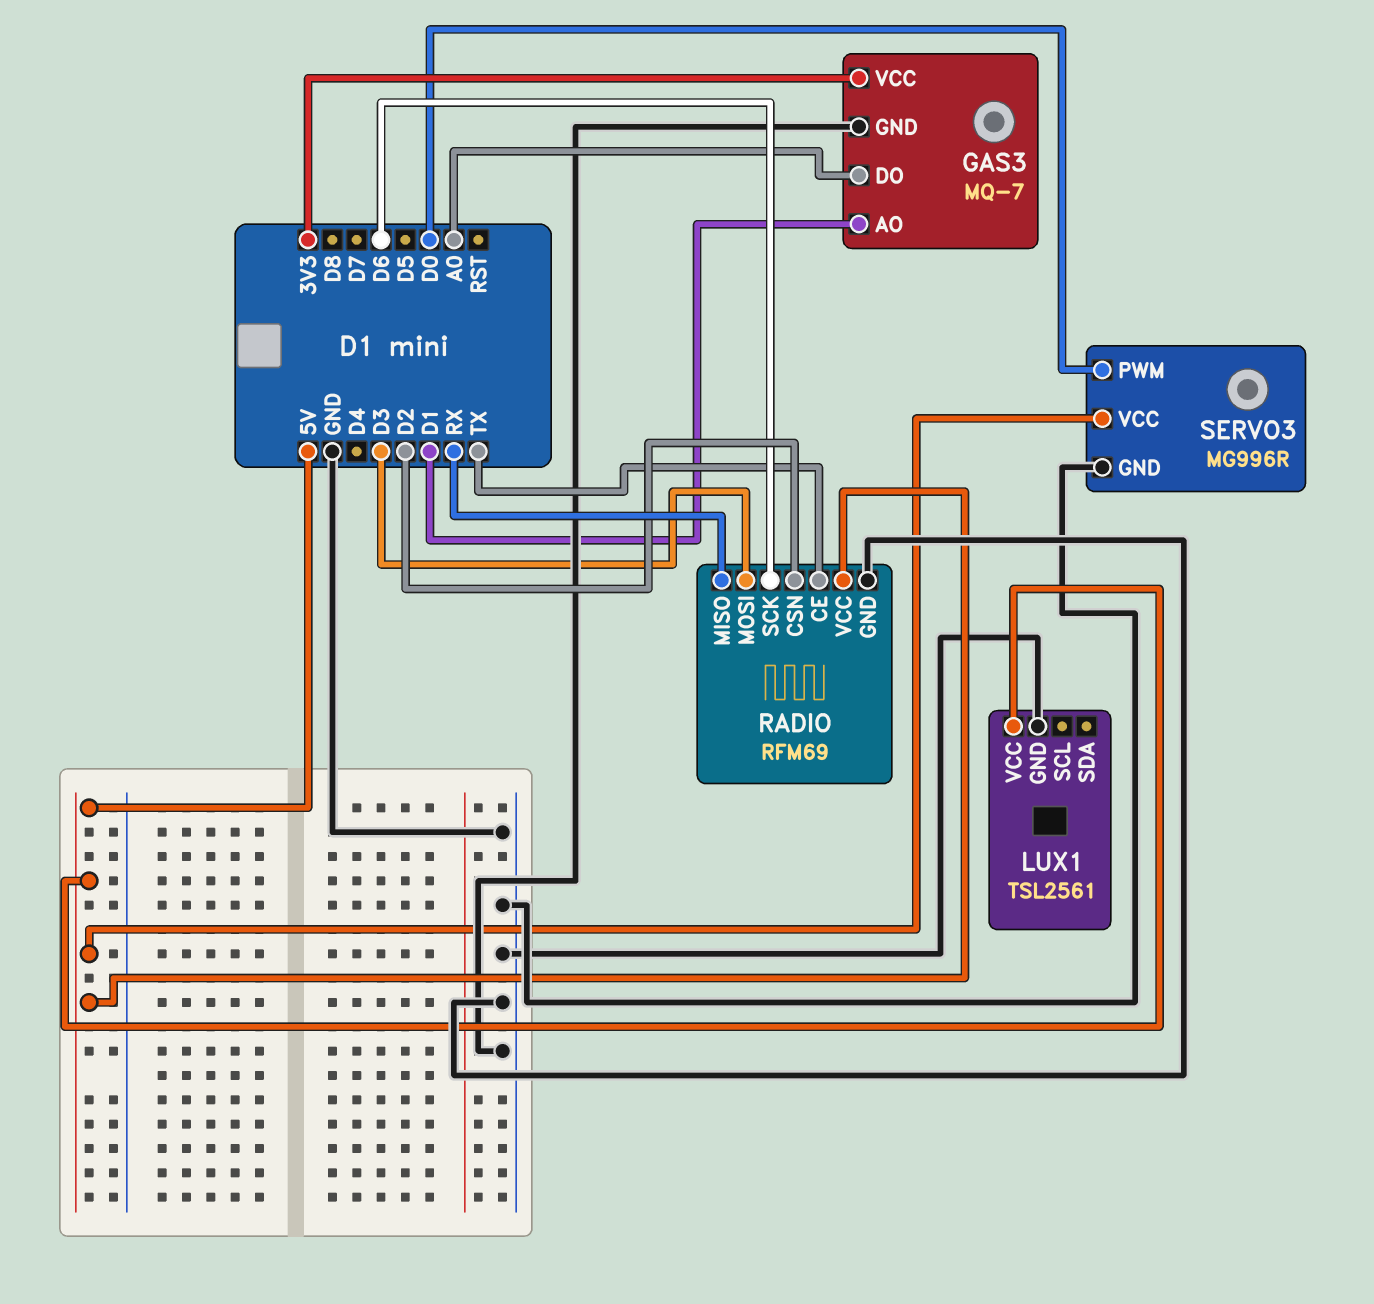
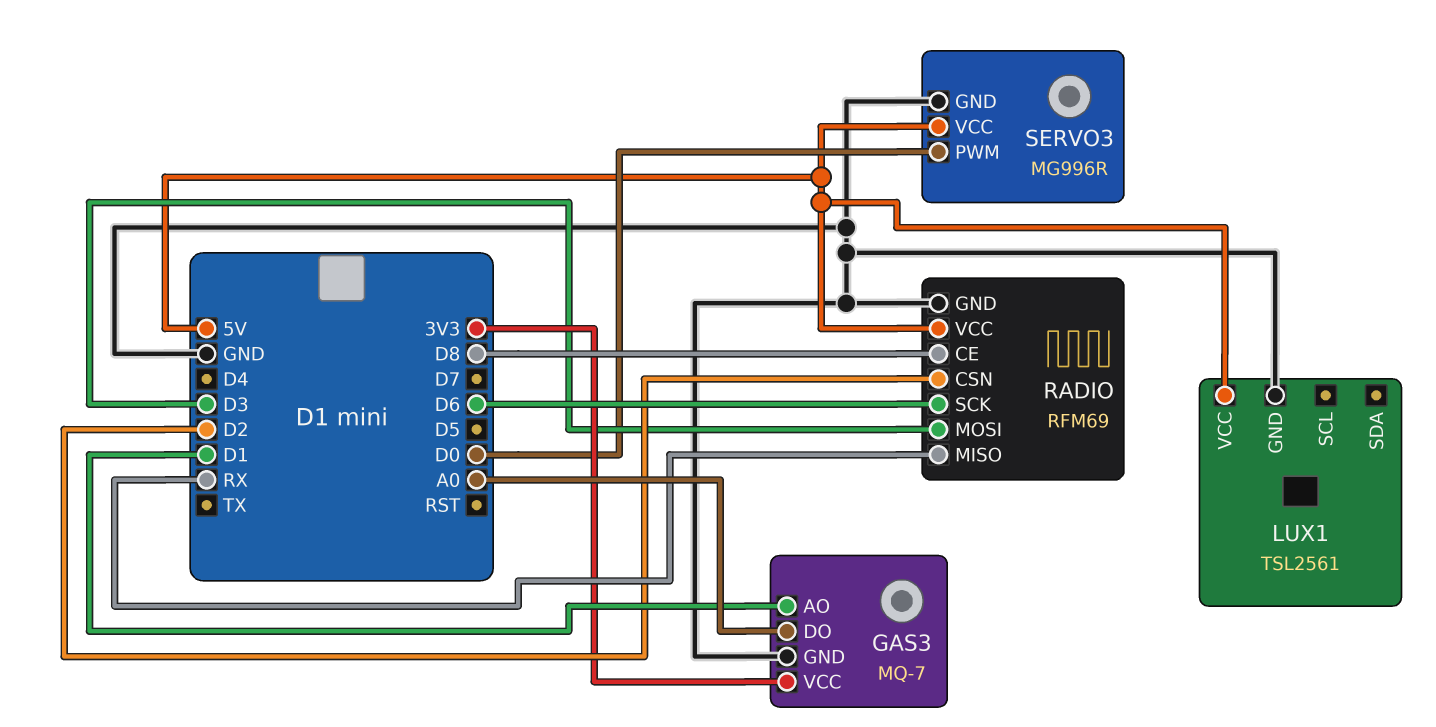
RADIO pin CE: TX -> D8

